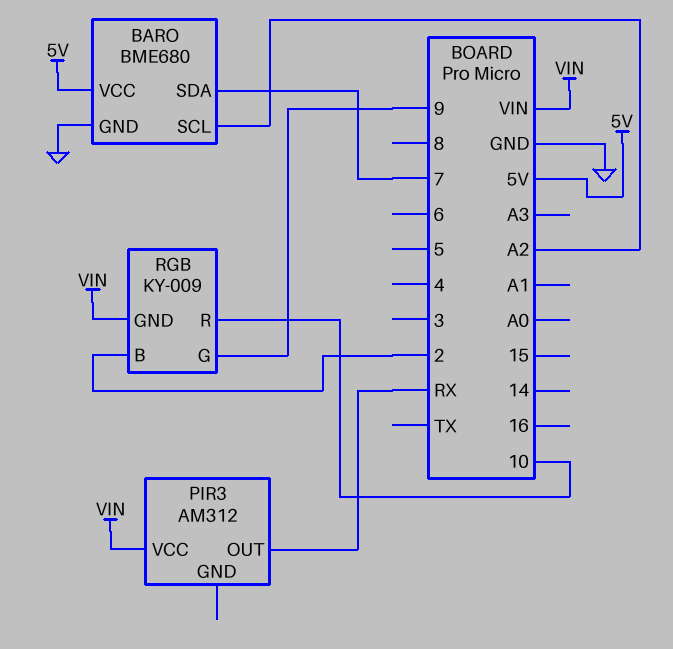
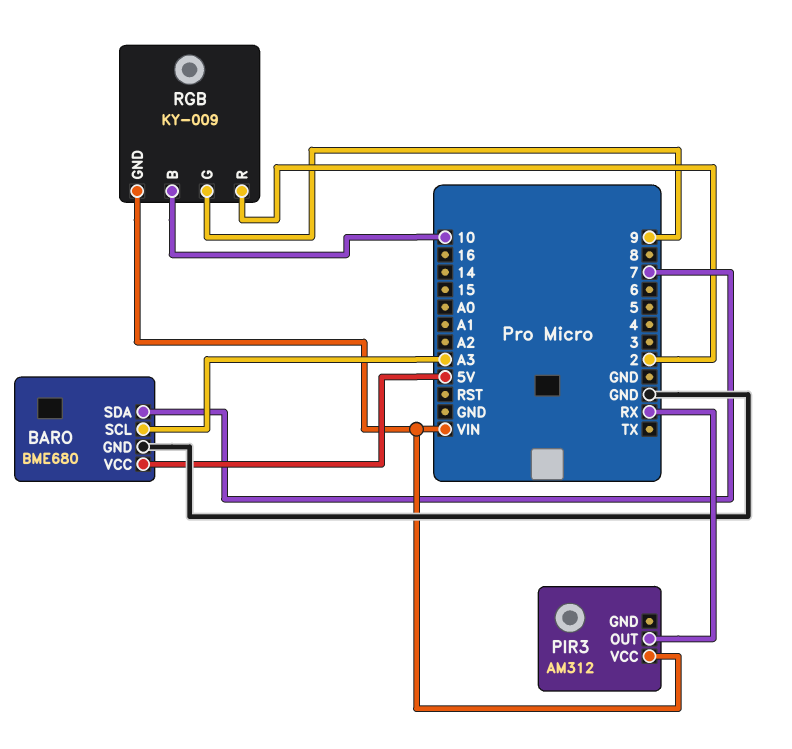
BARO pin SCL: A2 -> A3
RGB pin B: 2 -> 10
RGB pin R: 10 -> 2

